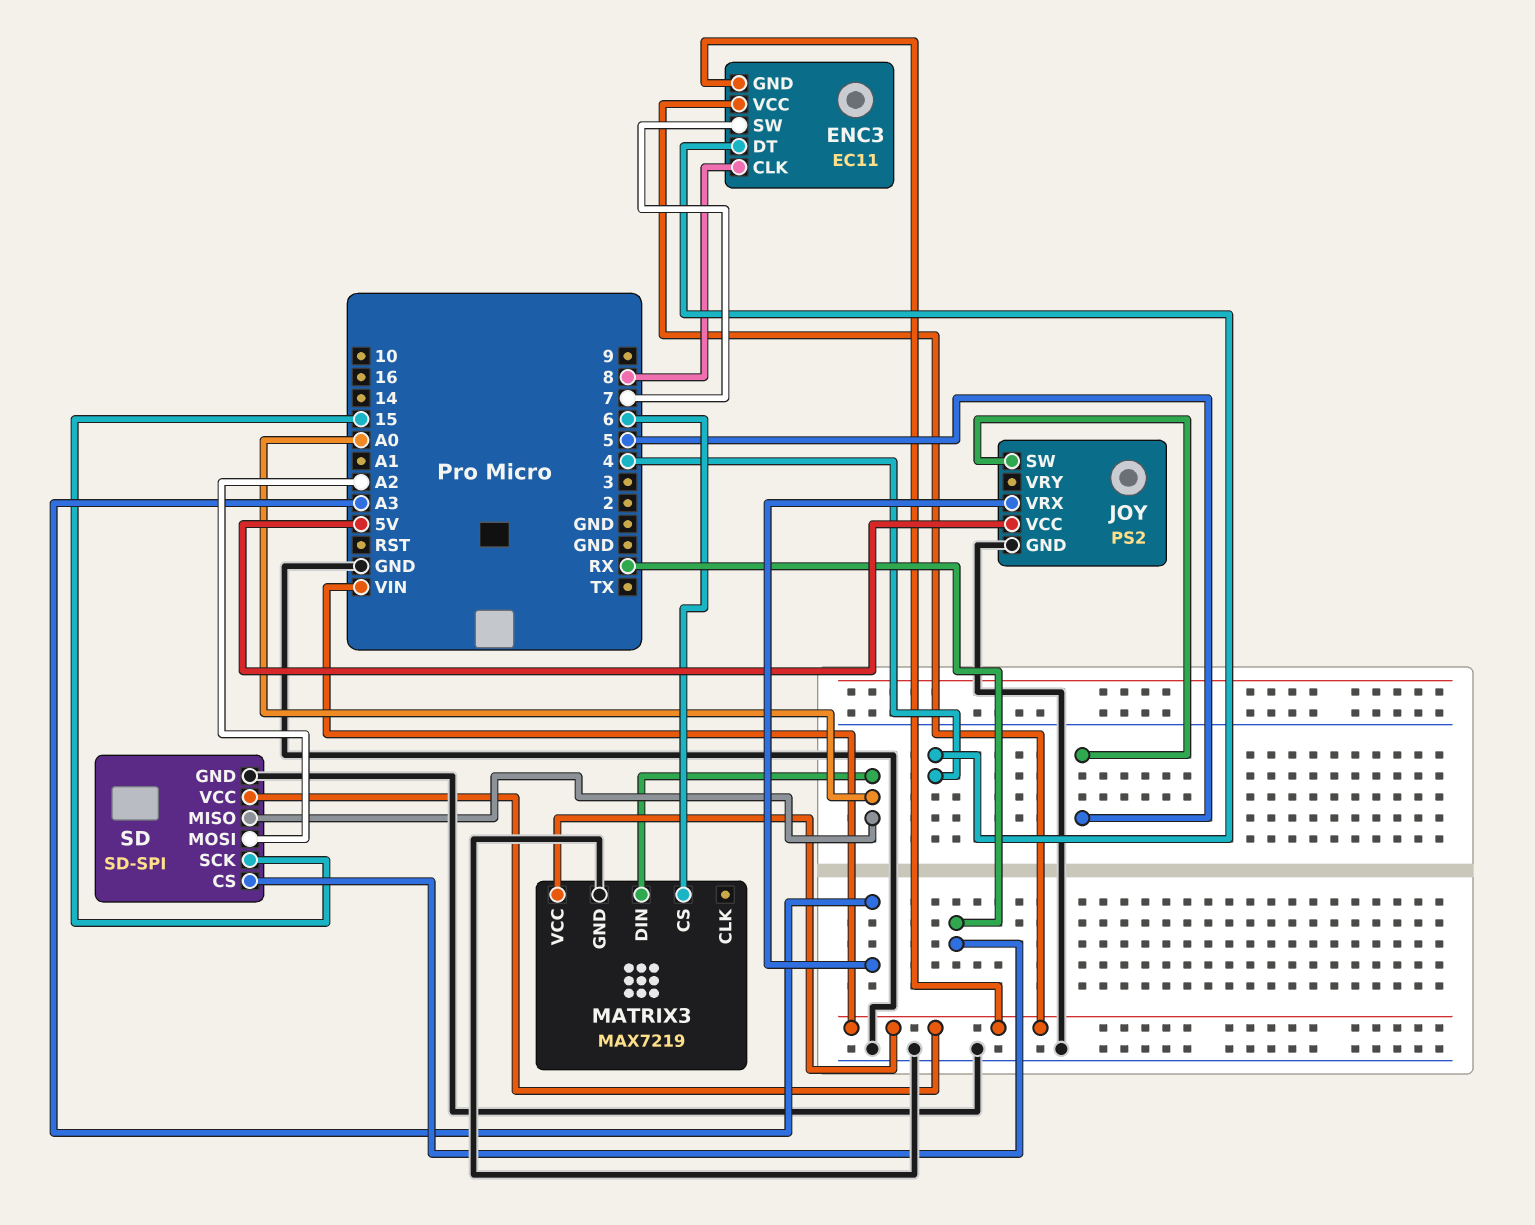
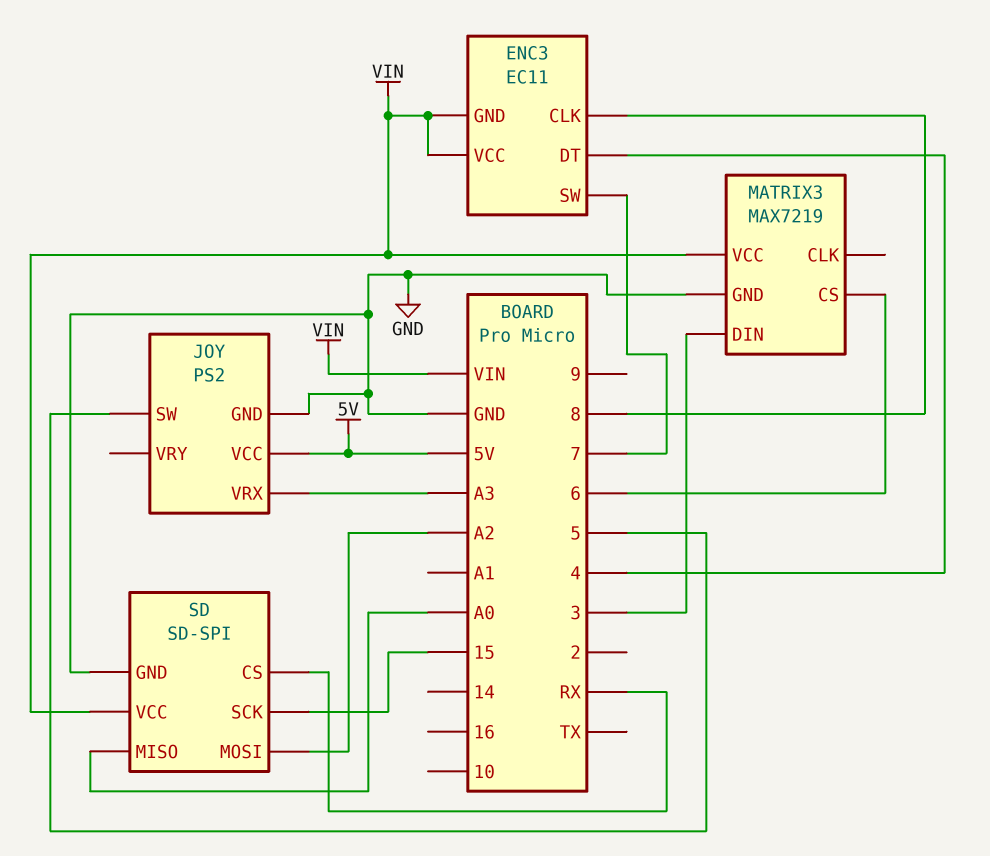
MATRIX3 pin DIN: A0 -> 3

